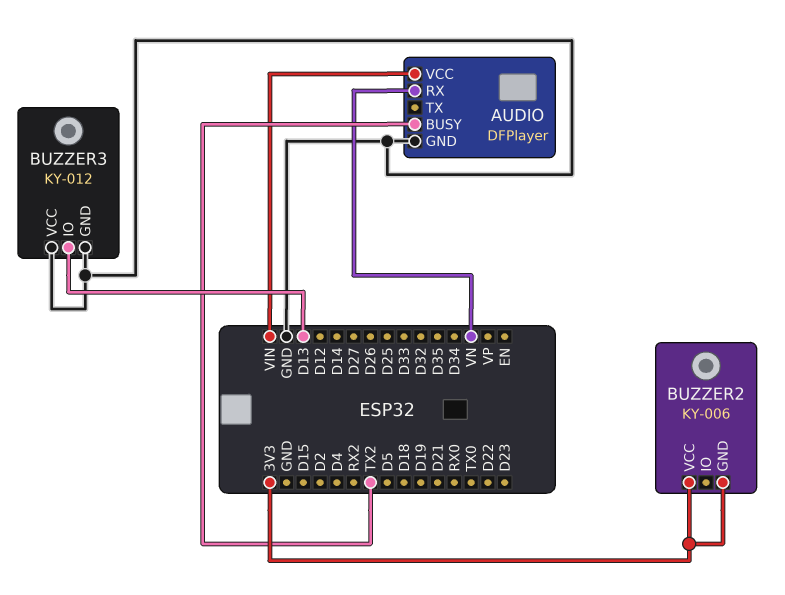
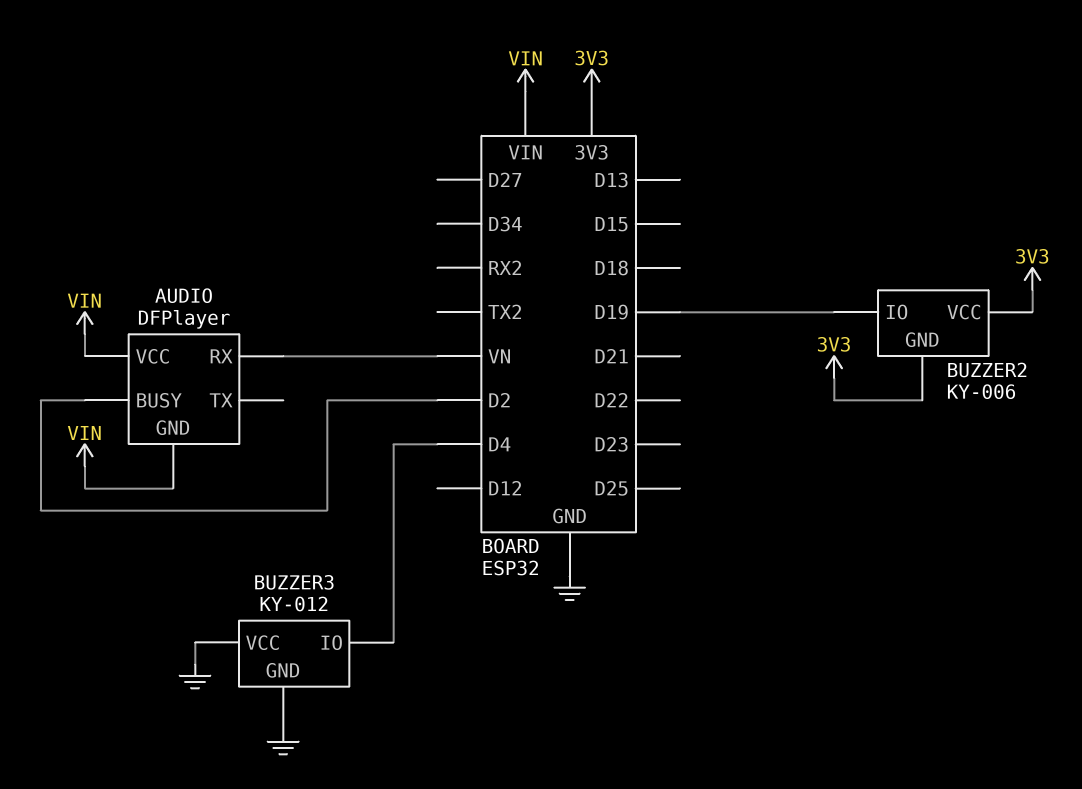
AUDIO pin BUSY: TX2 -> D2
AUDIO pin GND: GND -> VIN
BUZZER2 pin IO: none -> D19
BUZZER3 pin IO: D13 -> D4

